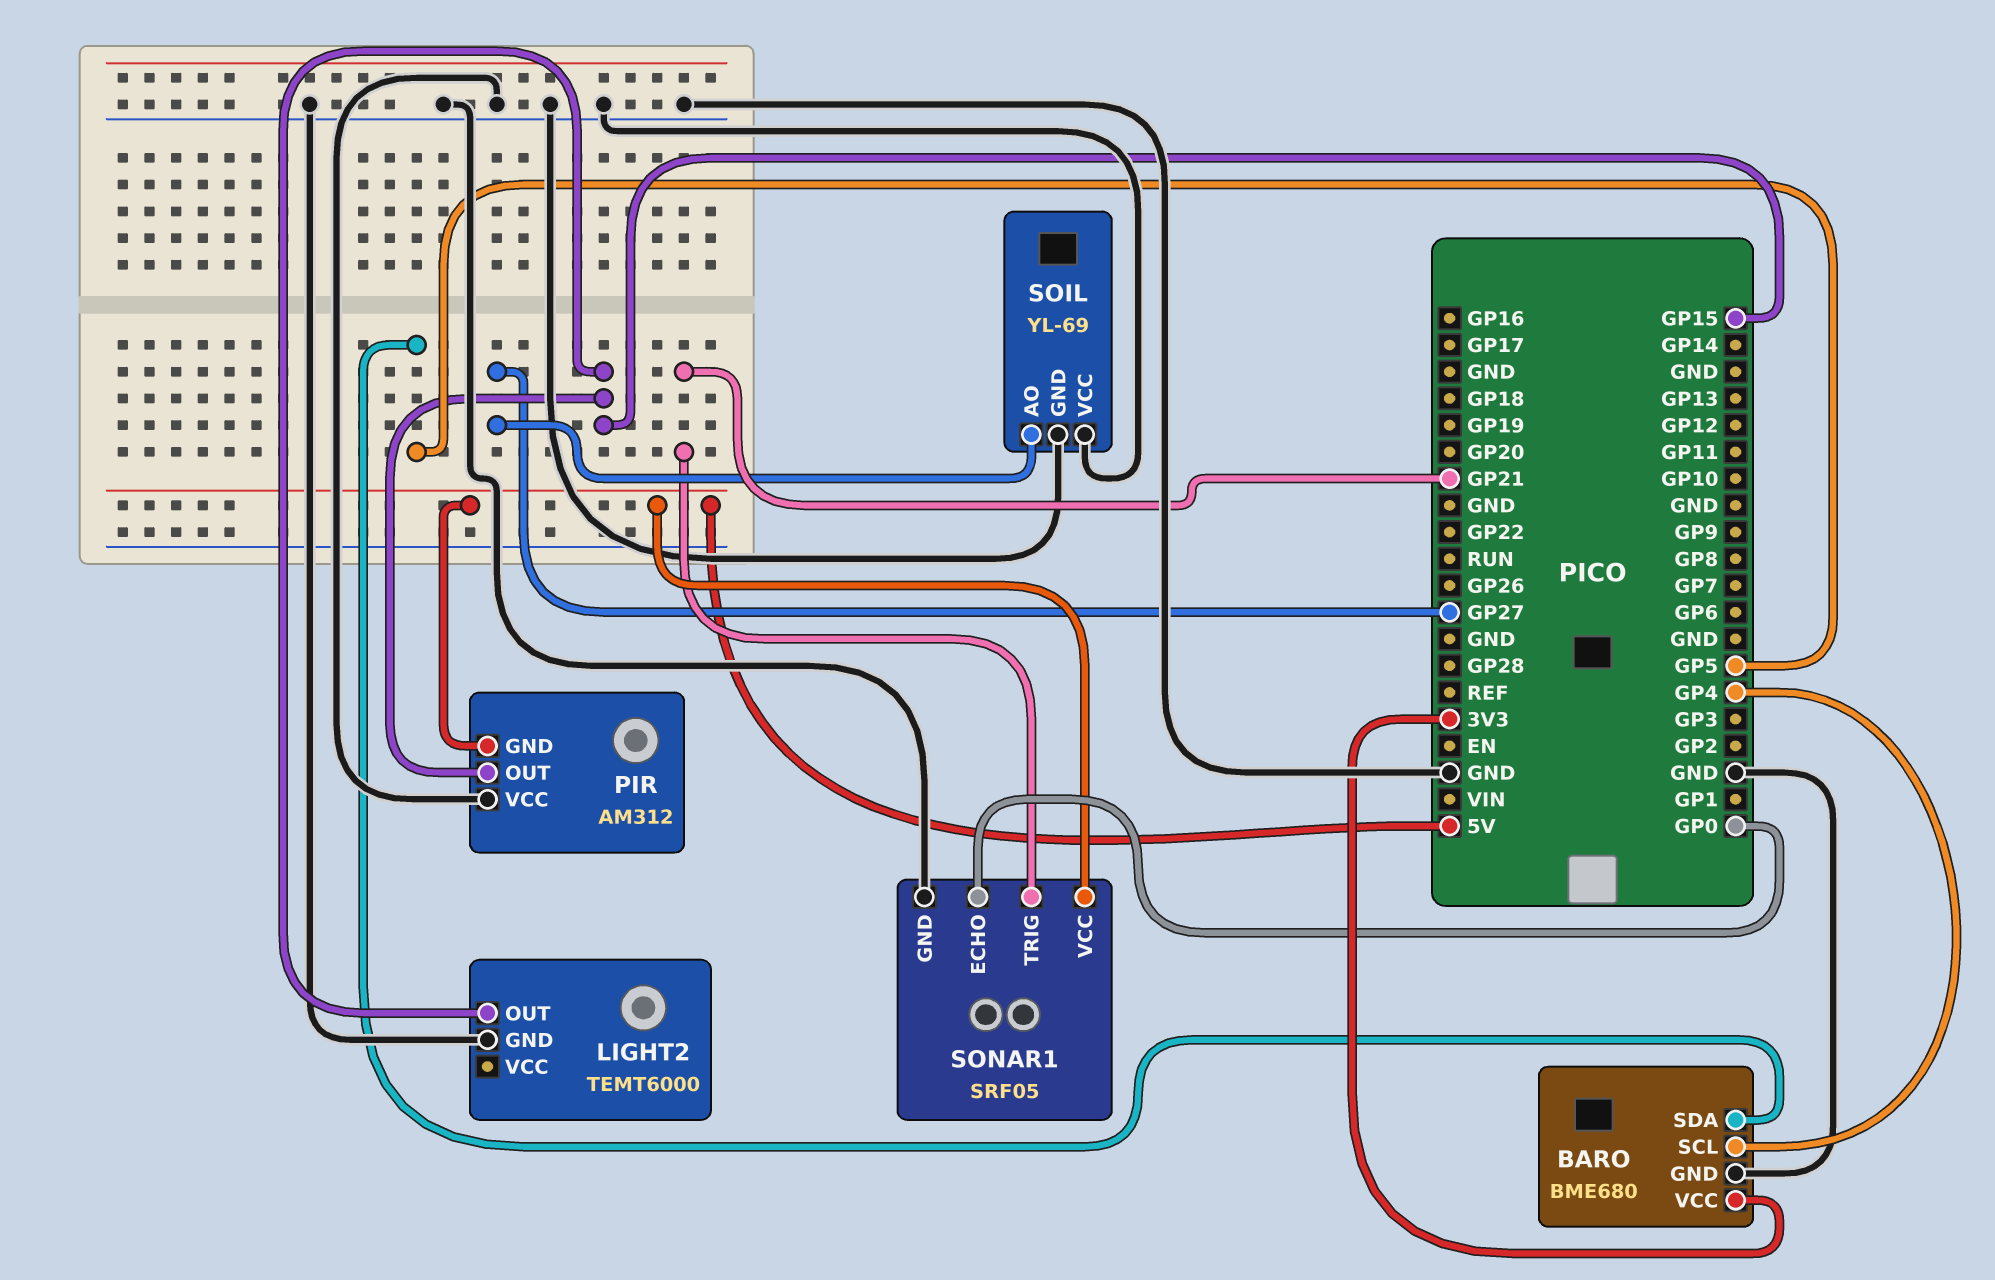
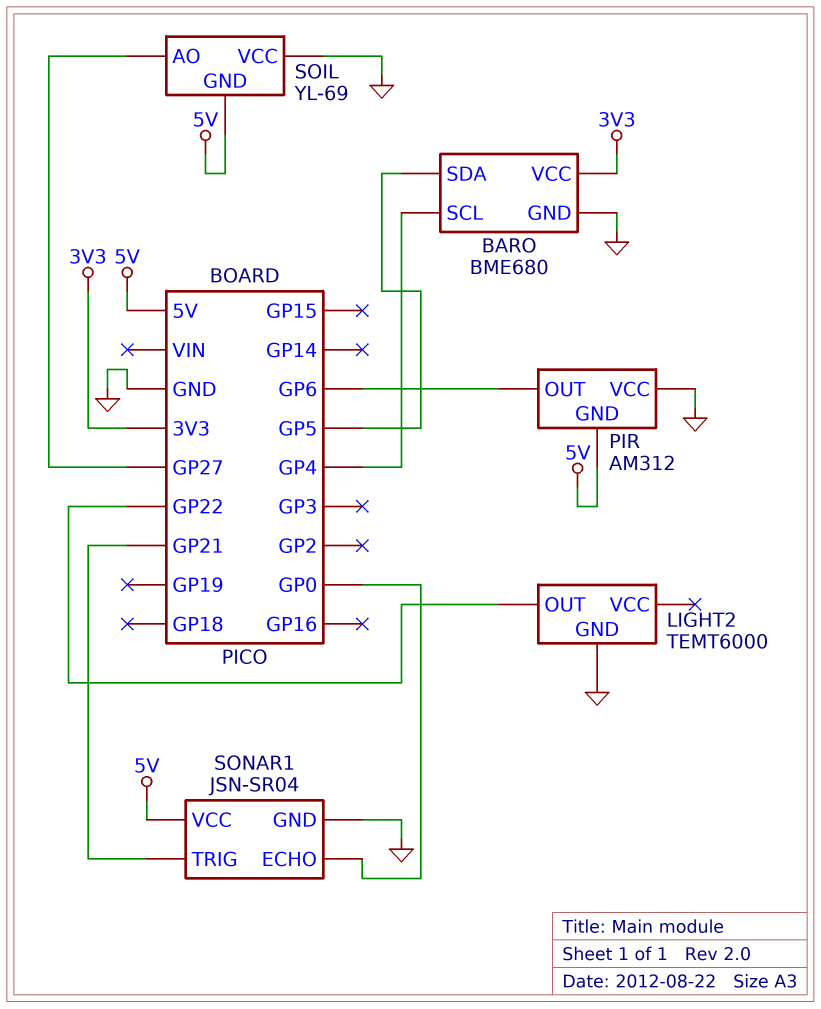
LIGHT2 pin OUT: GP15 -> GP22
PIR pin OUT: GP15 -> GP6
SOIL pin GND: GND -> 5V
SONAR1: SRF05 -> JSN-SR04

